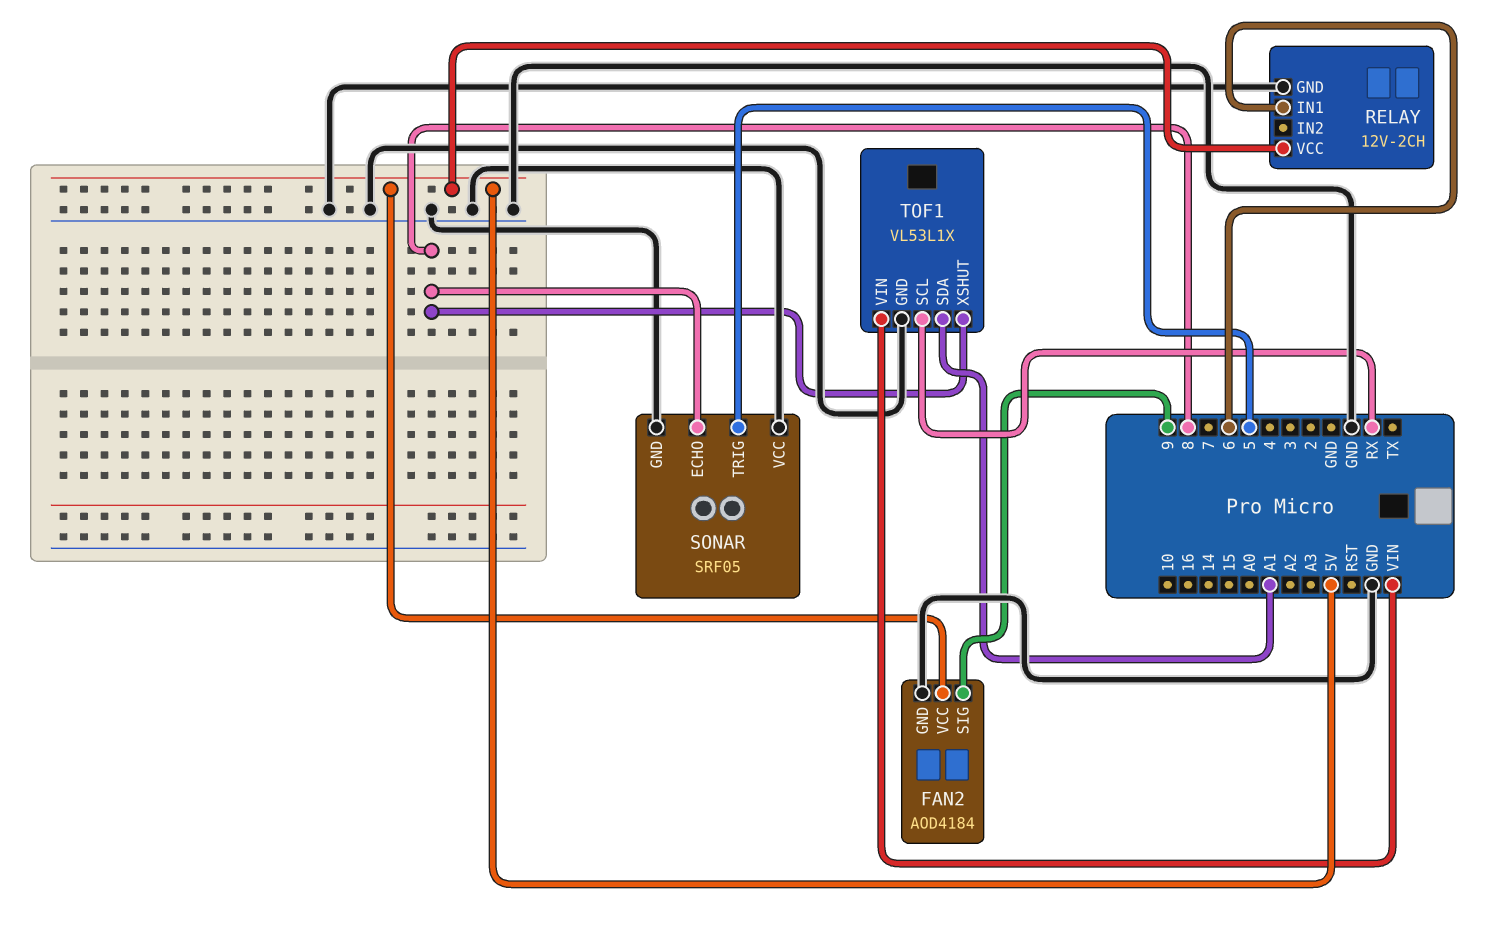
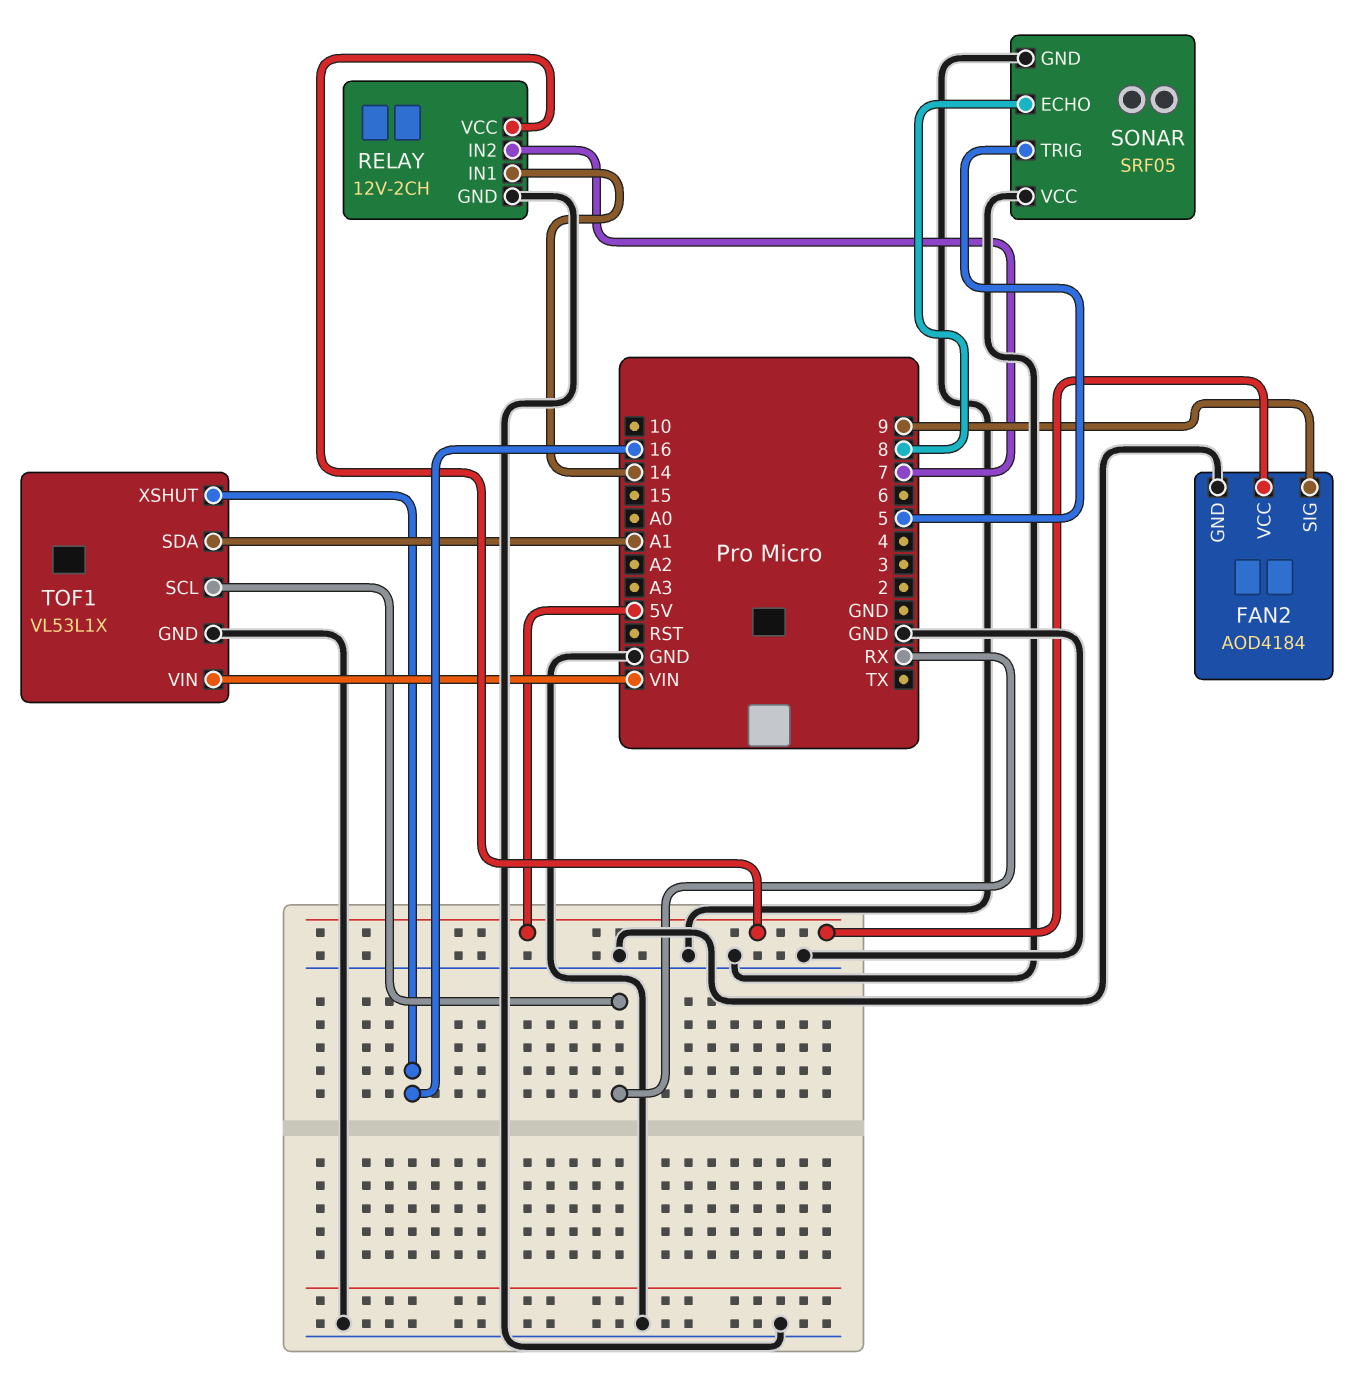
RELAY pin IN1: 6 -> 14
RELAY pin IN2: none -> 7
TOF1 pin XSHUT: 8 -> 16

